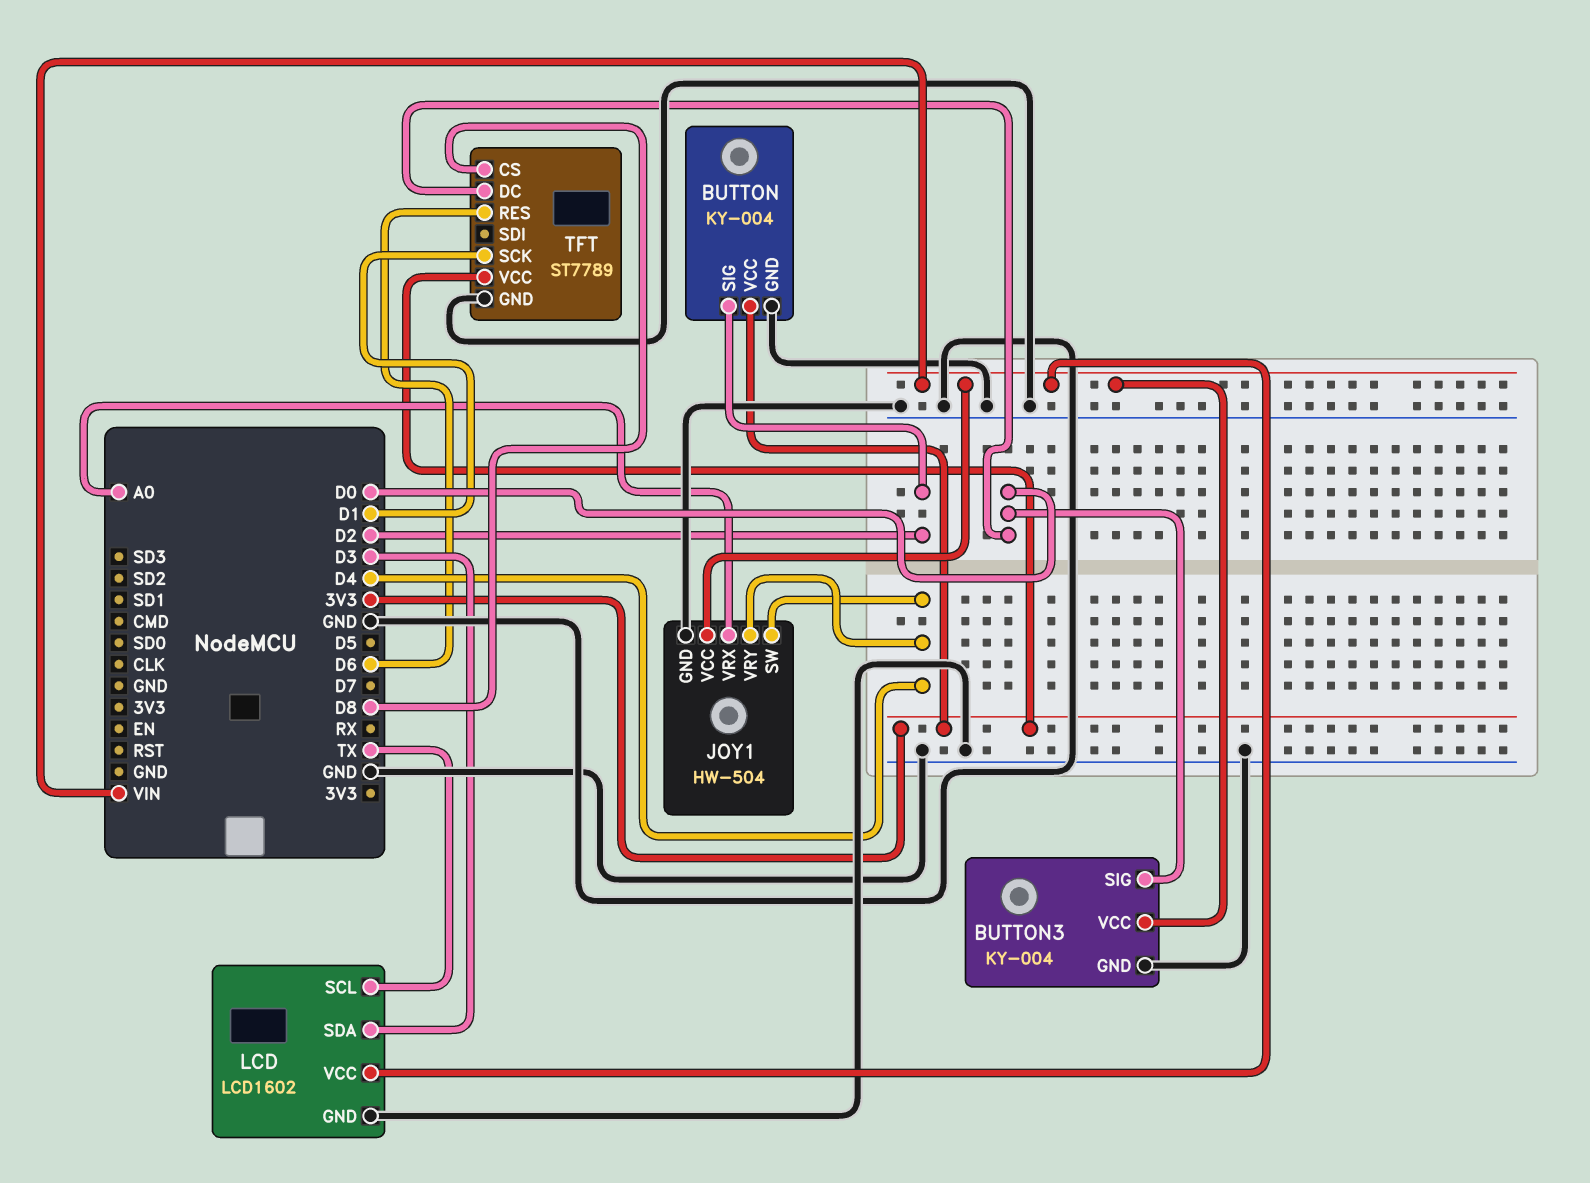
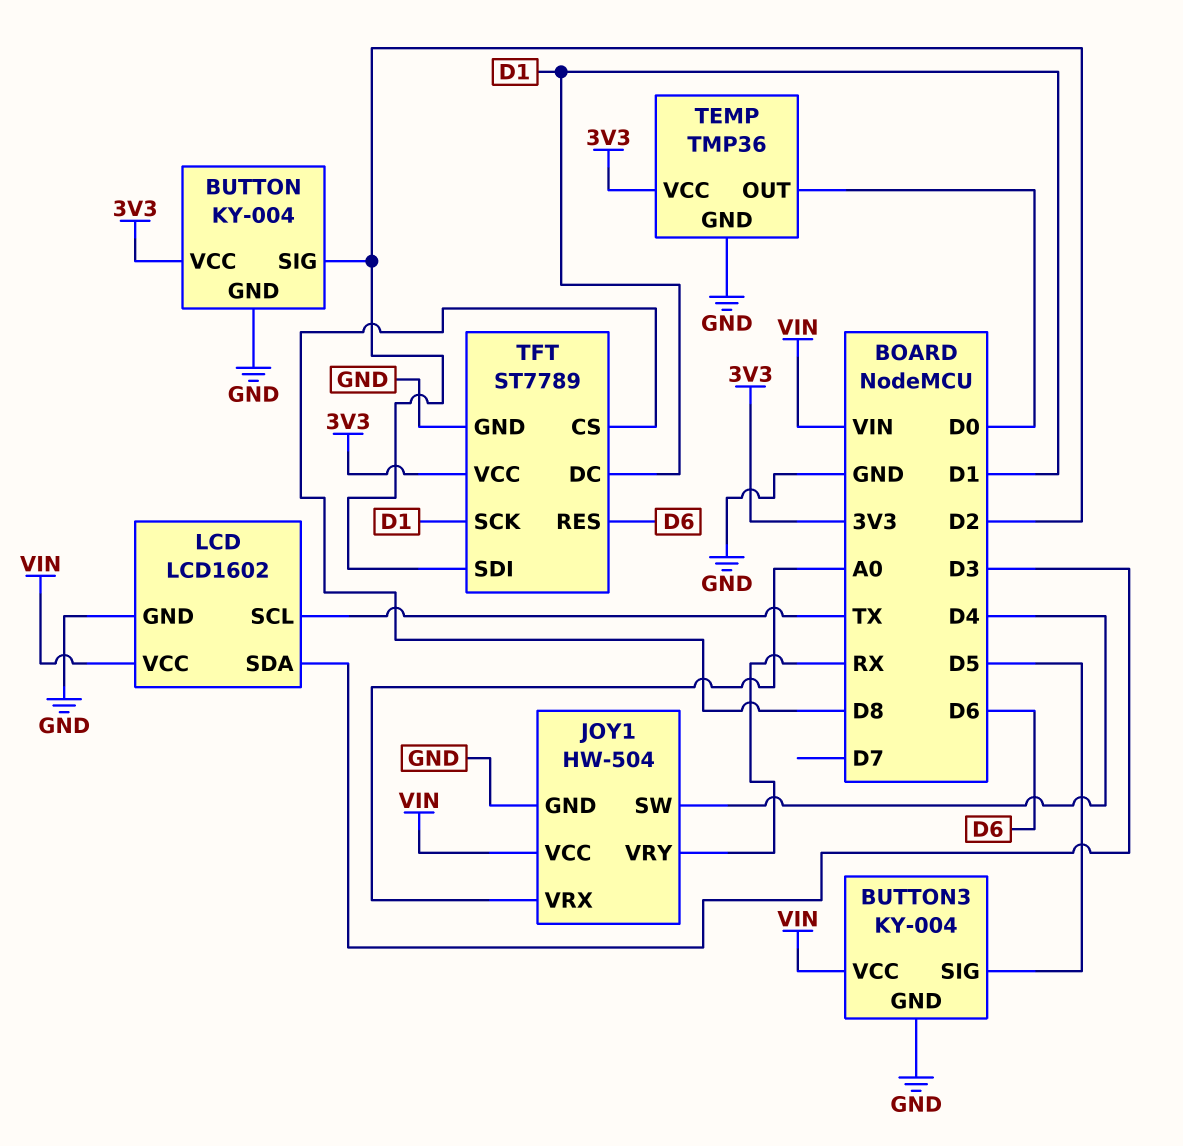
BUTTON3 pin SIG: D0 -> D5
JOY1 pin VRY: D4 -> RX
TEMP: none -> TMP36
TEMP pin GND: none -> GND
TEMP pin OUT: none -> D0
TEMP pin VCC: none -> 3V3
TFT pin DC: D0 -> D1
TFT pin SDI: none -> D2

